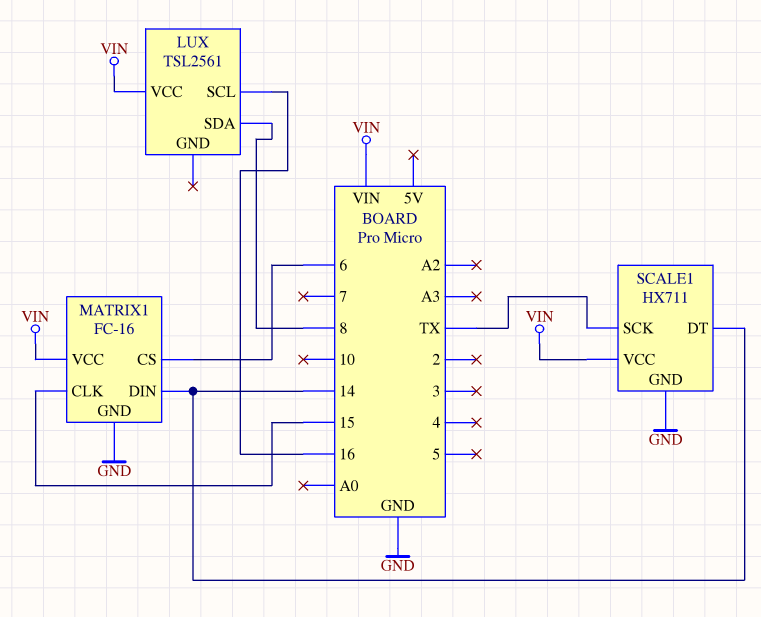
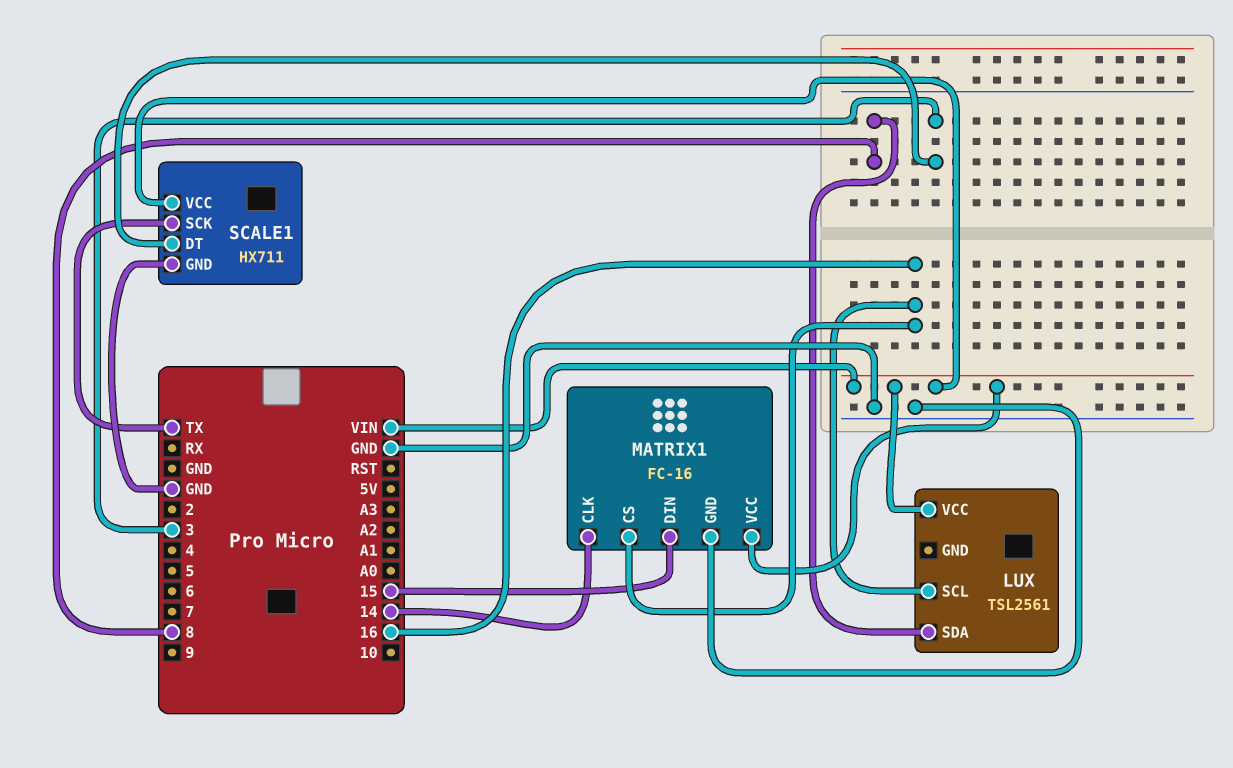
MATRIX1 pin CLK: 15 -> 14
MATRIX1 pin CS: 6 -> 16
MATRIX1 pin DIN: 14 -> 15
SCALE1 pin DT: 14 -> 3

